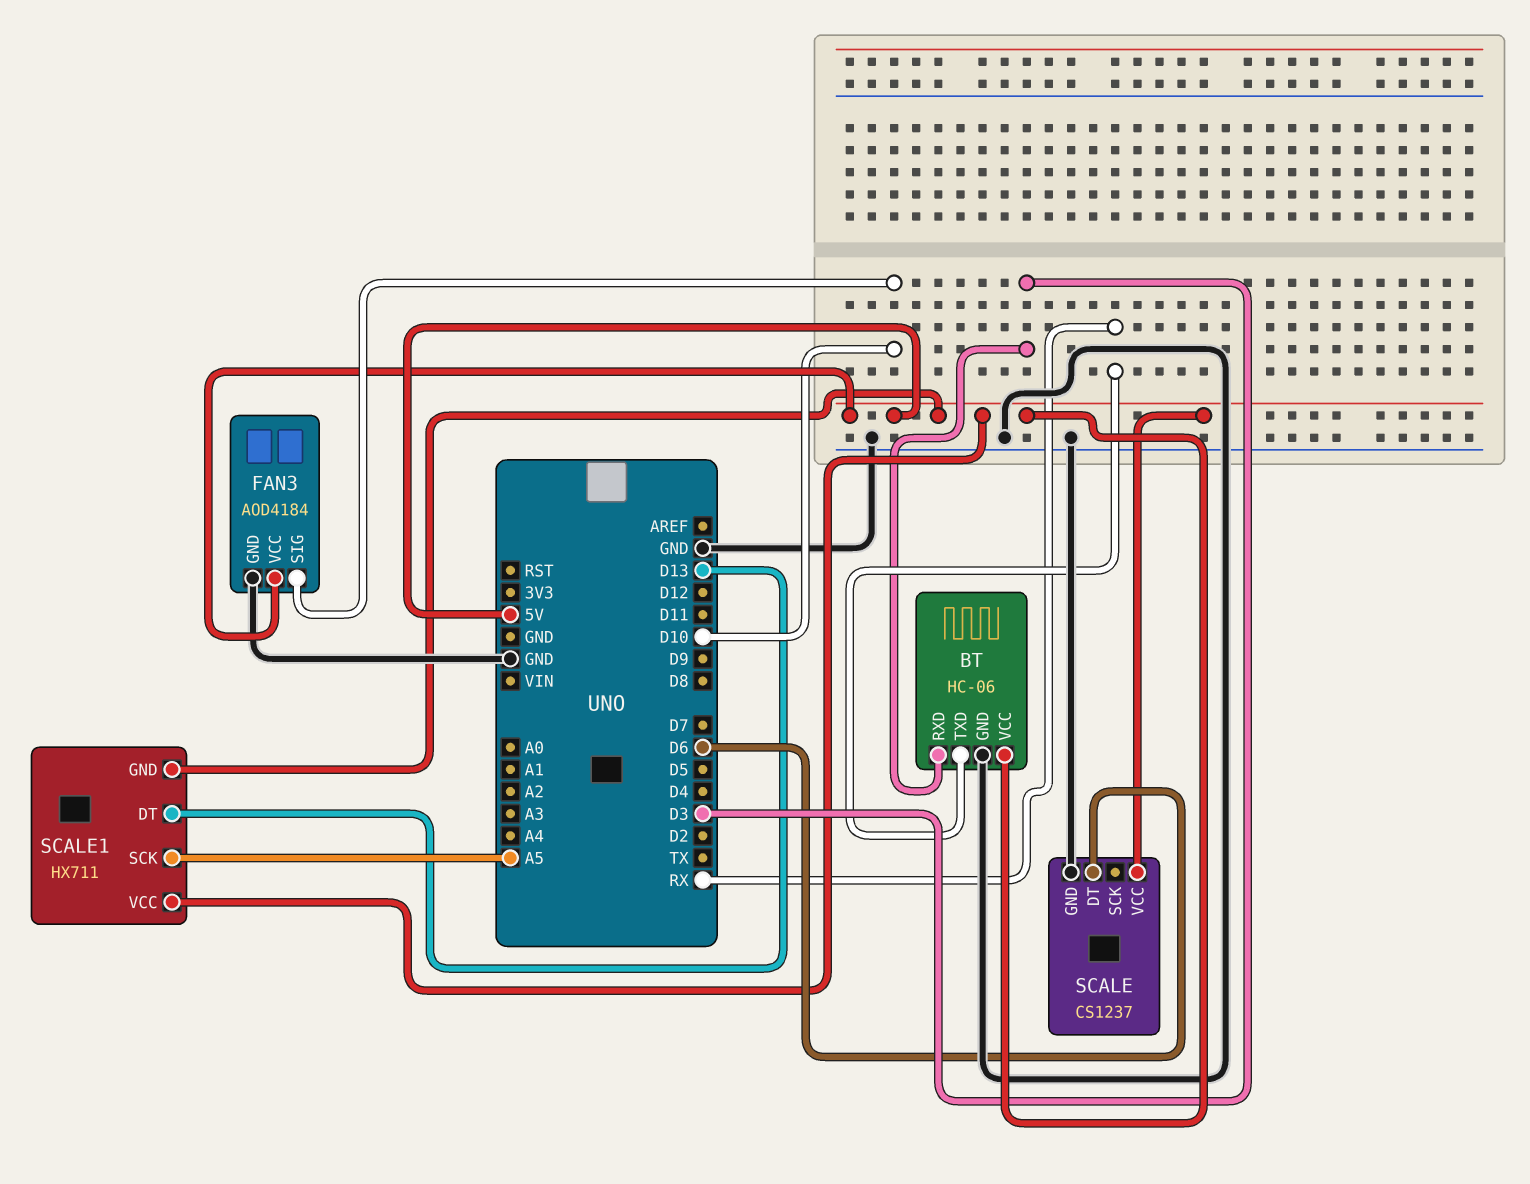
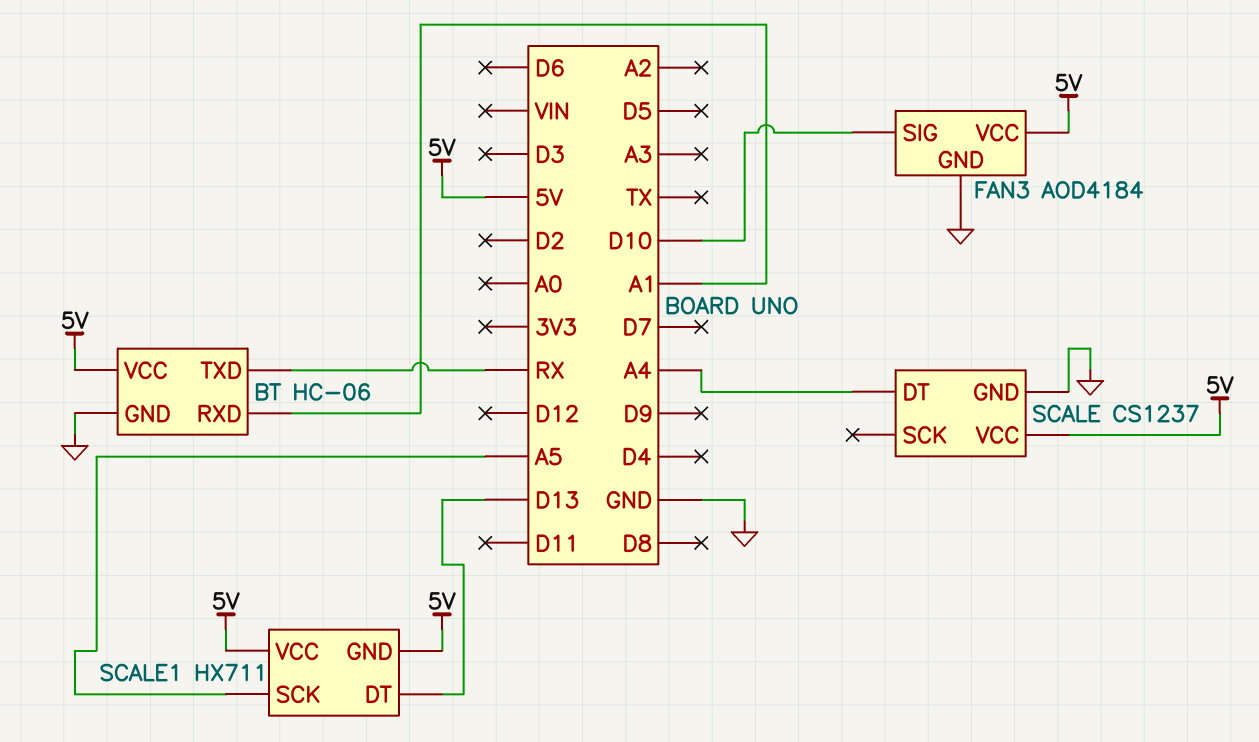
BT pin RXD: D3 -> A1
SCALE pin DT: D6 -> A4

